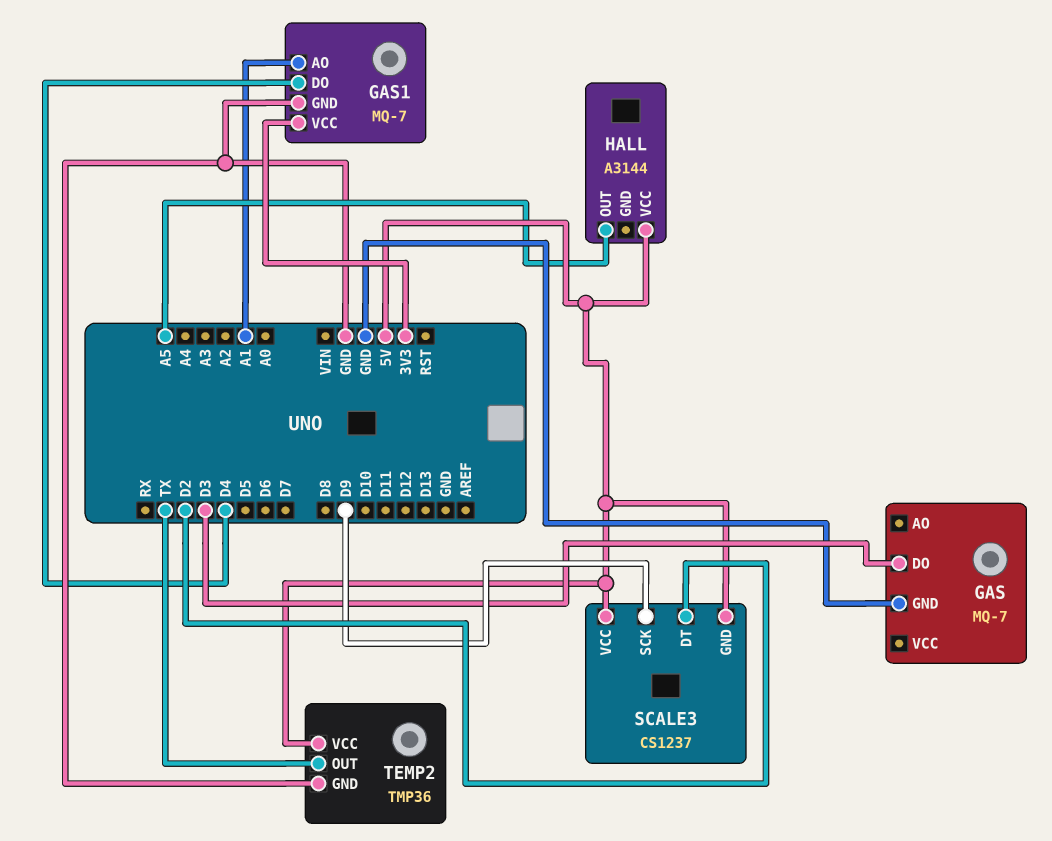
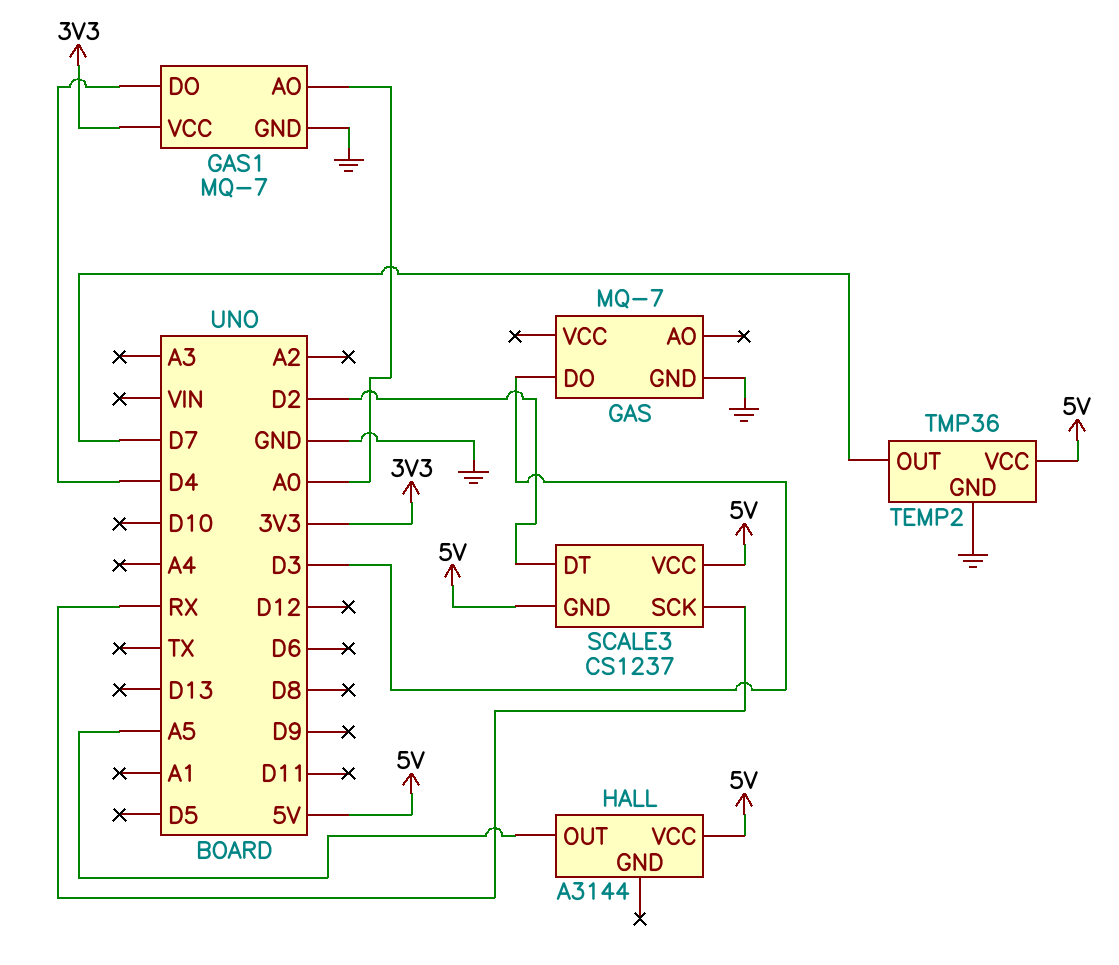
GAS1 pin AO: A1 -> A0
SCALE3 pin SCK: D9 -> RX
TEMP2 pin OUT: TX -> D7

